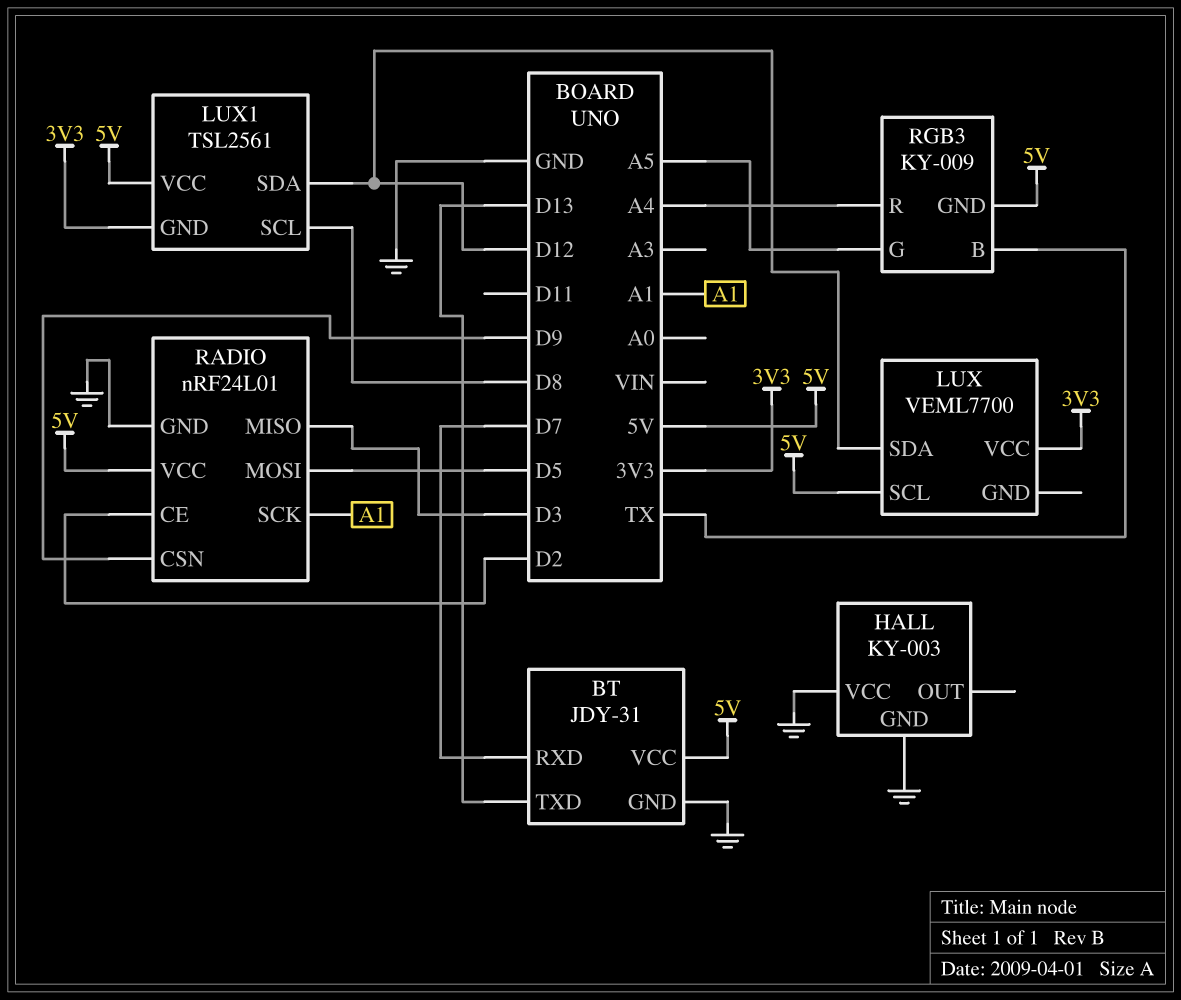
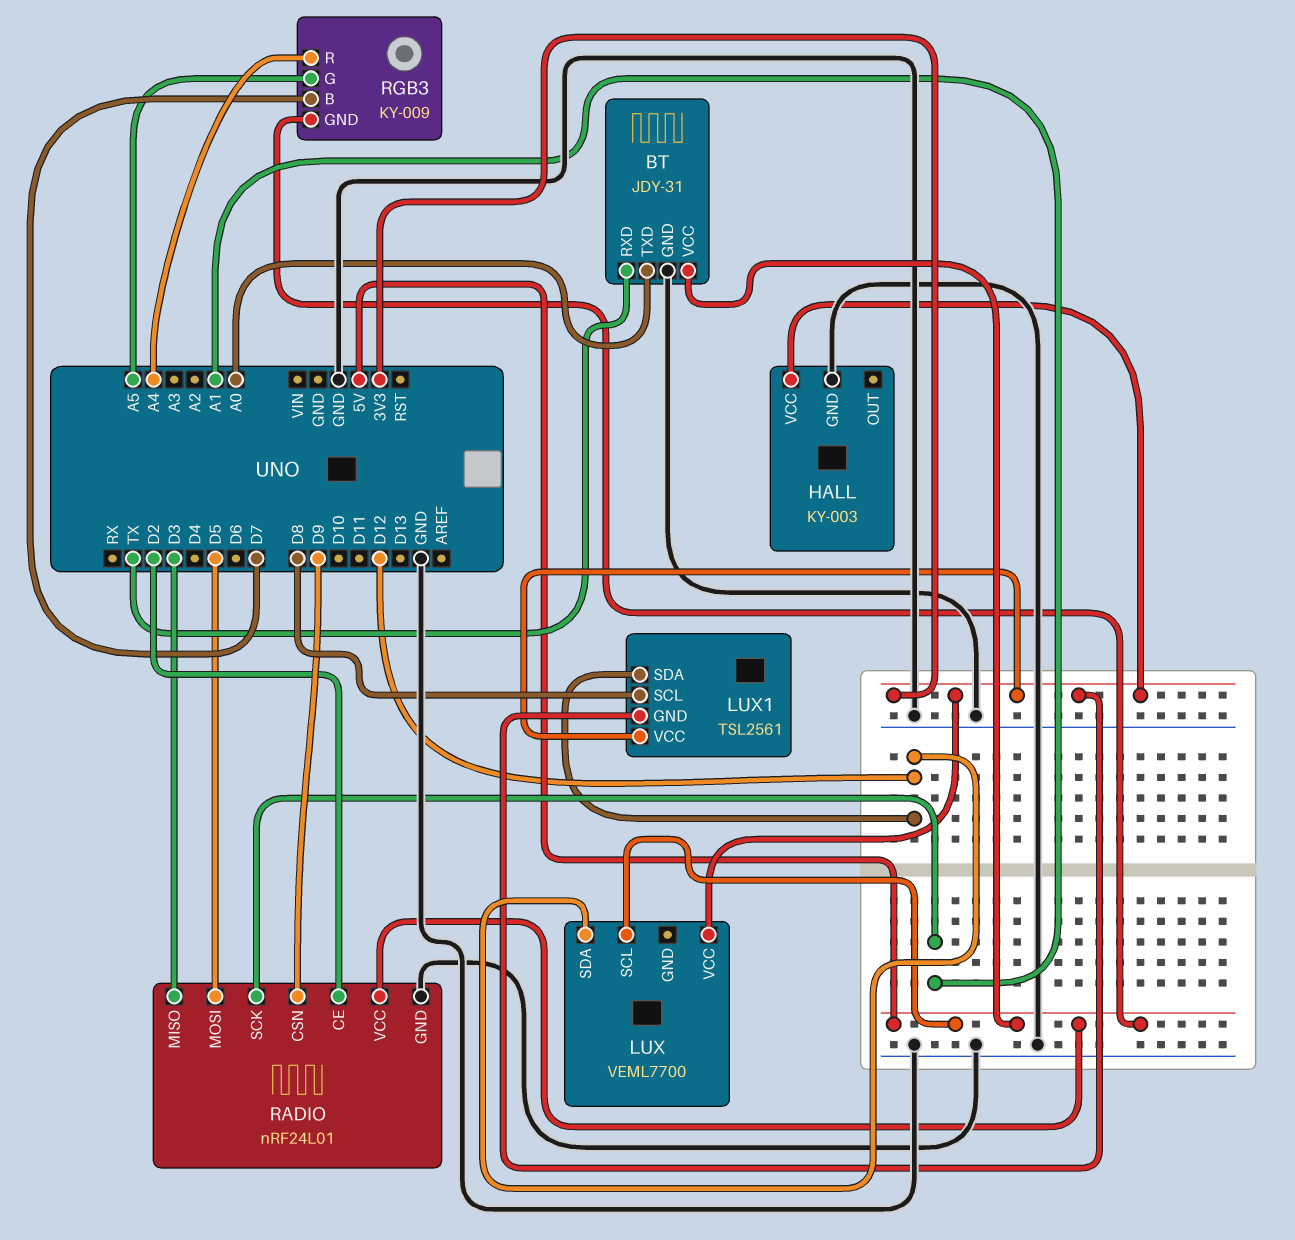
BT pin RXD: D7 -> TX
BT pin TXD: D13 -> A0
HALL pin VCC: GND -> 3V3
LUX1 pin VCC: 5V -> 3V3
RGB3 pin B: TX -> D7

